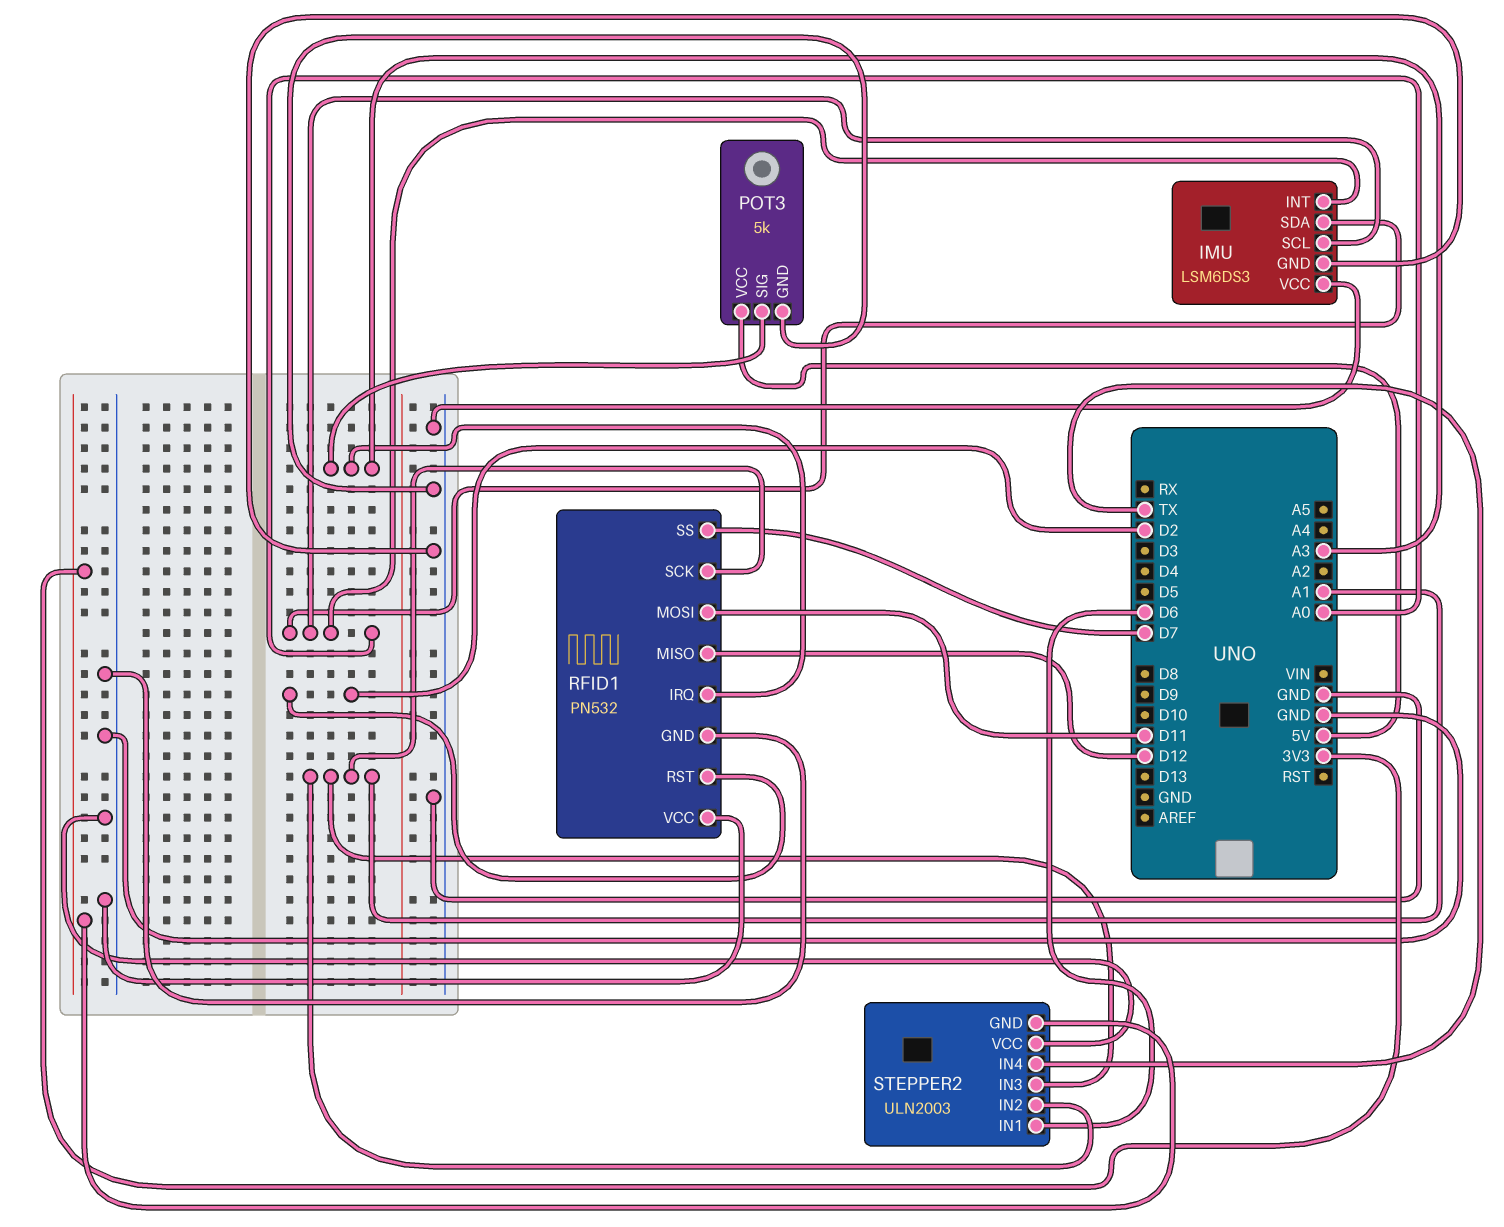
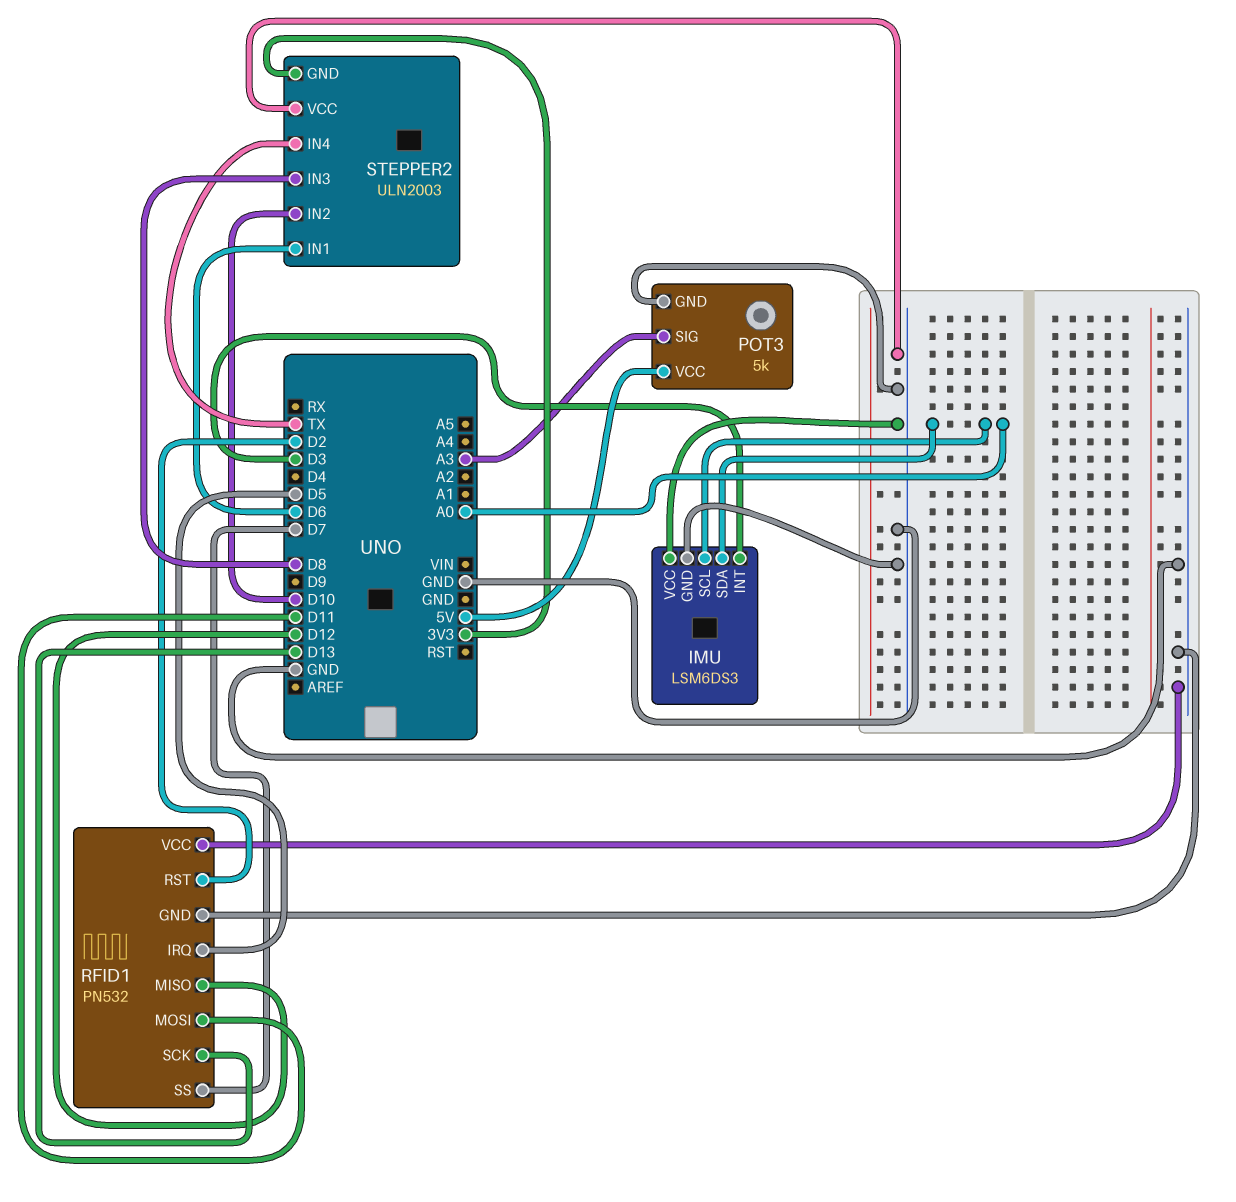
IMU pin INT: A0 -> D3
RFID1 pin IRQ: A3 -> D5
RFID1 pin SCK: A1 -> D13
STEPPER2 pin IN2: A1 -> D10
STEPPER2 pin IN3: A1 -> D8

